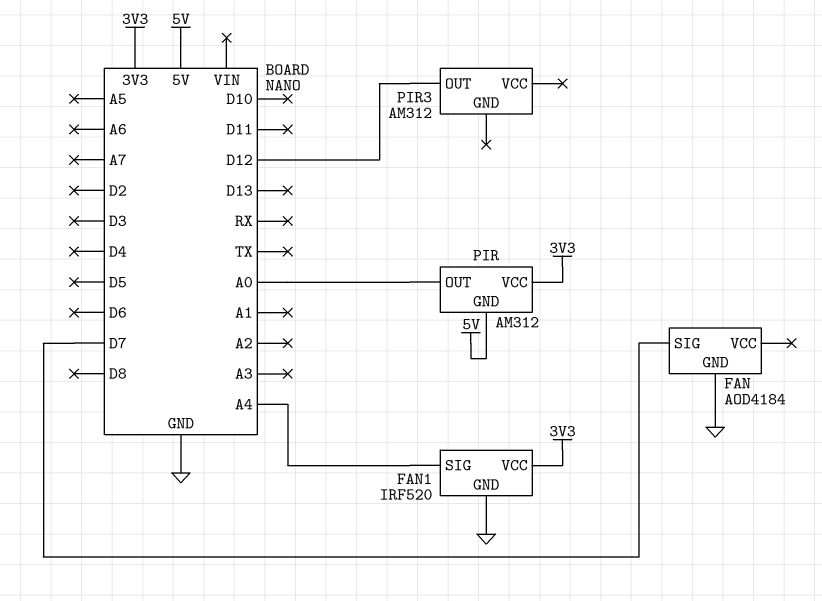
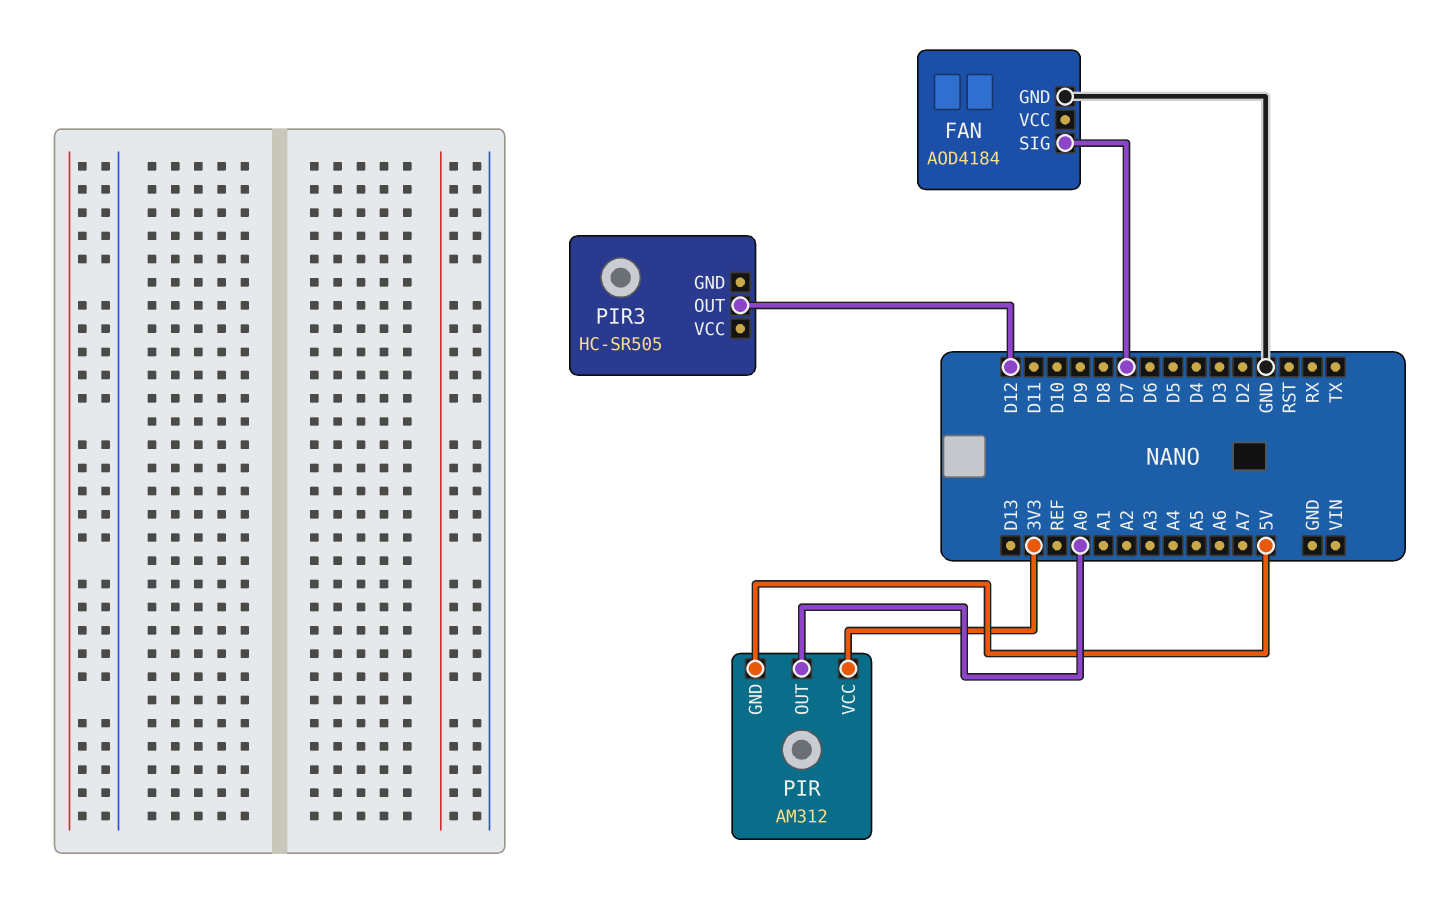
FAN1: IRF520 -> none
FAN1 pin GND: GND -> none
FAN1 pin SIG: A4 -> none
FAN1 pin VCC: 3V3 -> none
PIR3: AM312 -> HC-SR505

